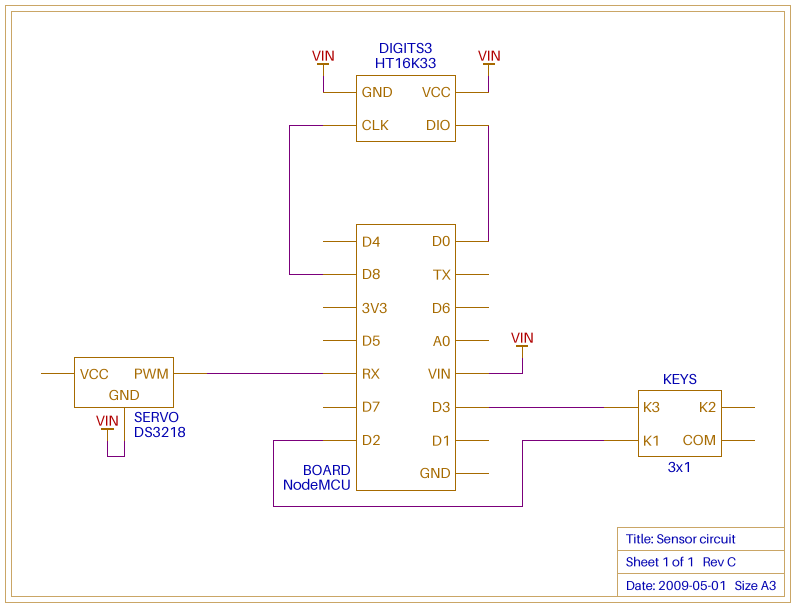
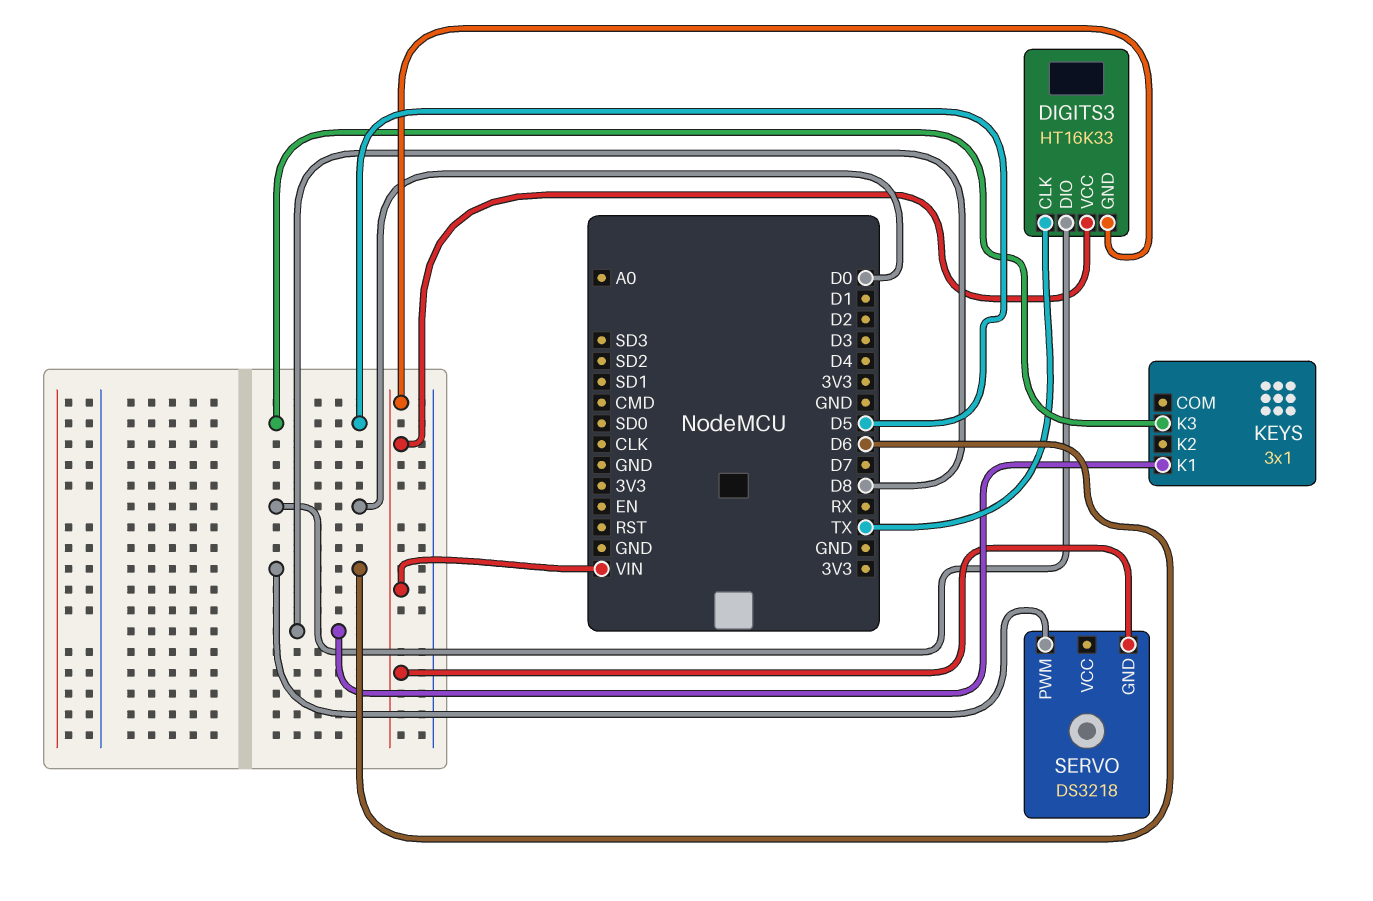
DIGITS3 pin CLK: D8 -> TX
KEYS pin K1: D2 -> D8
KEYS pin K3: D3 -> D5
SERVO pin PWM: RX -> D6

